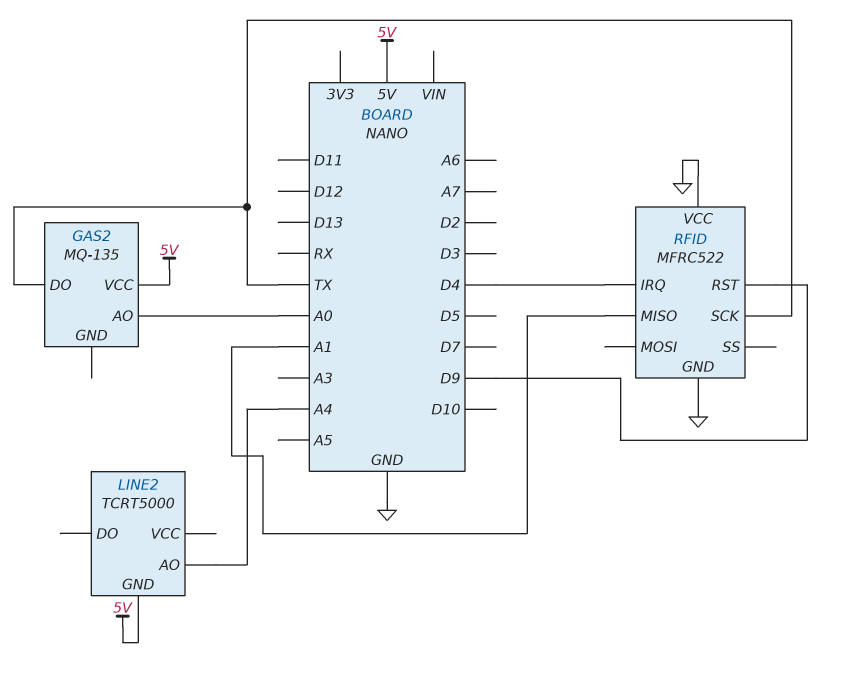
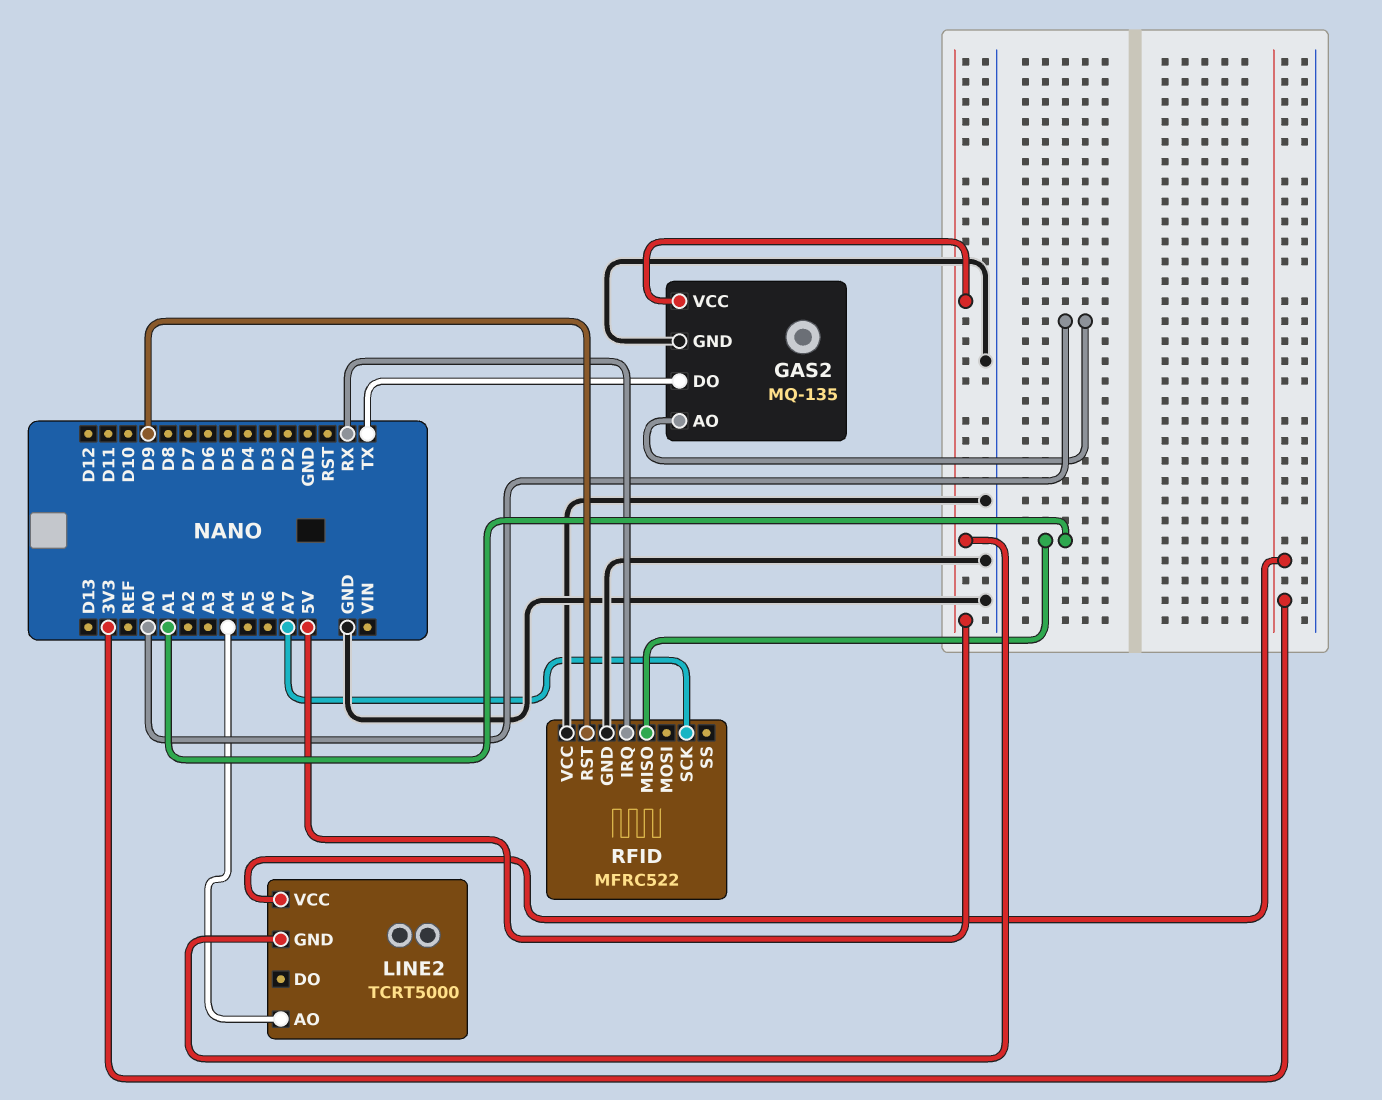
GAS2 pin GND: none -> GND
LINE2 pin VCC: none -> 3V3
RFID pin IRQ: D4 -> RX
RFID pin SCK: TX -> A7

